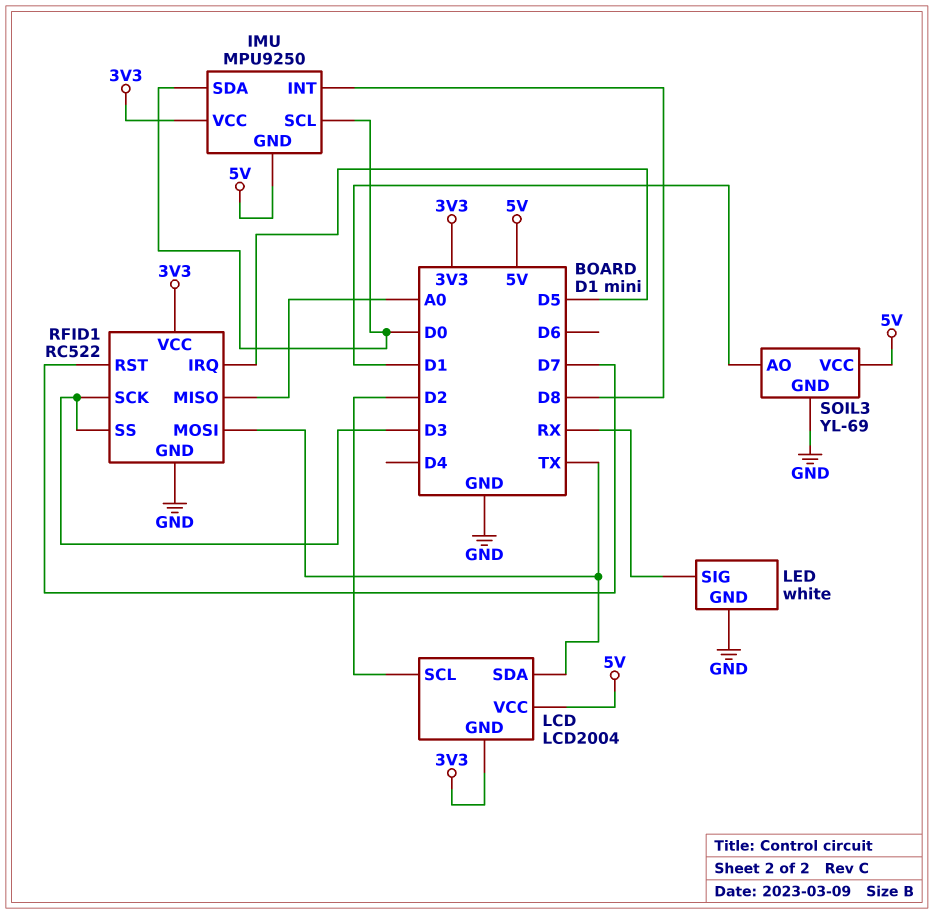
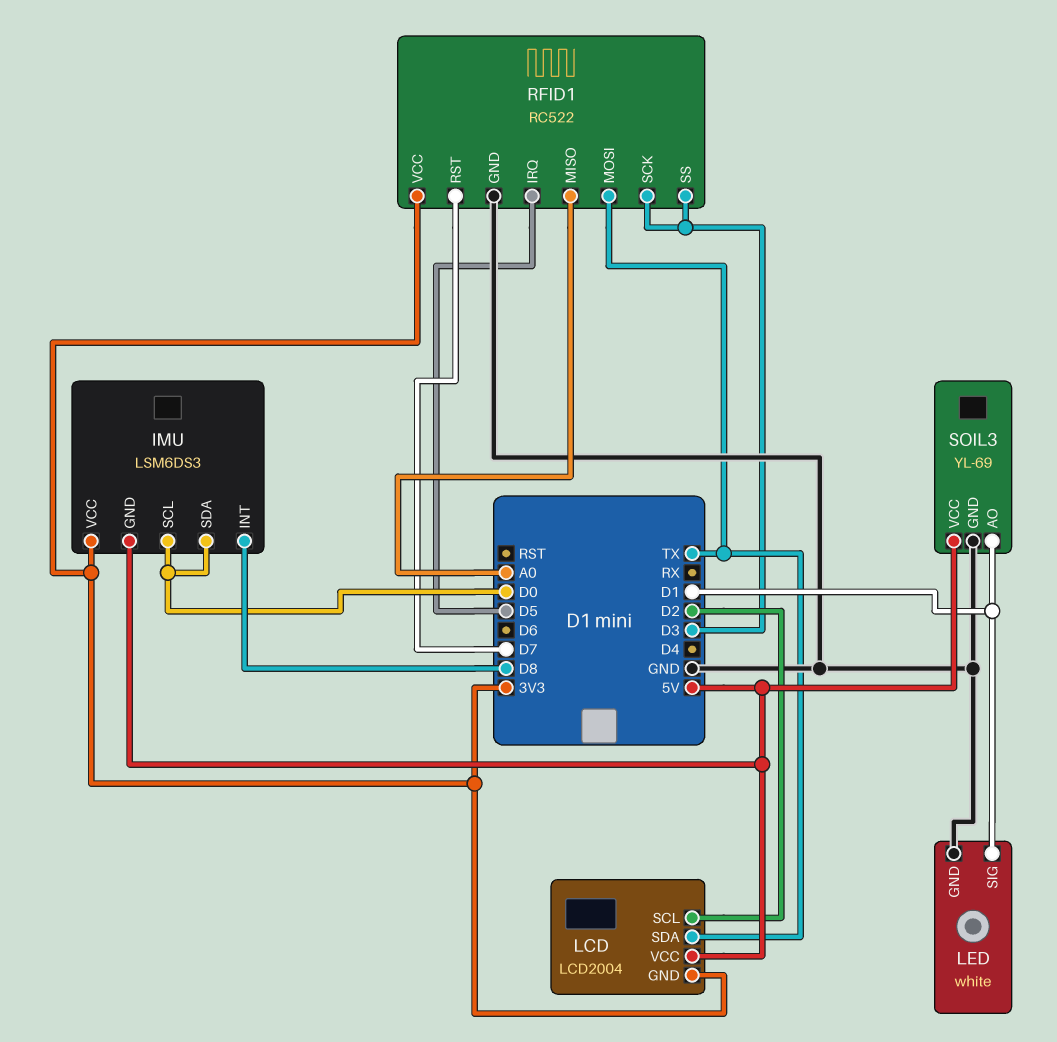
IMU: MPU9250 -> LSM6DS3
LED pin SIG: RX -> D1

